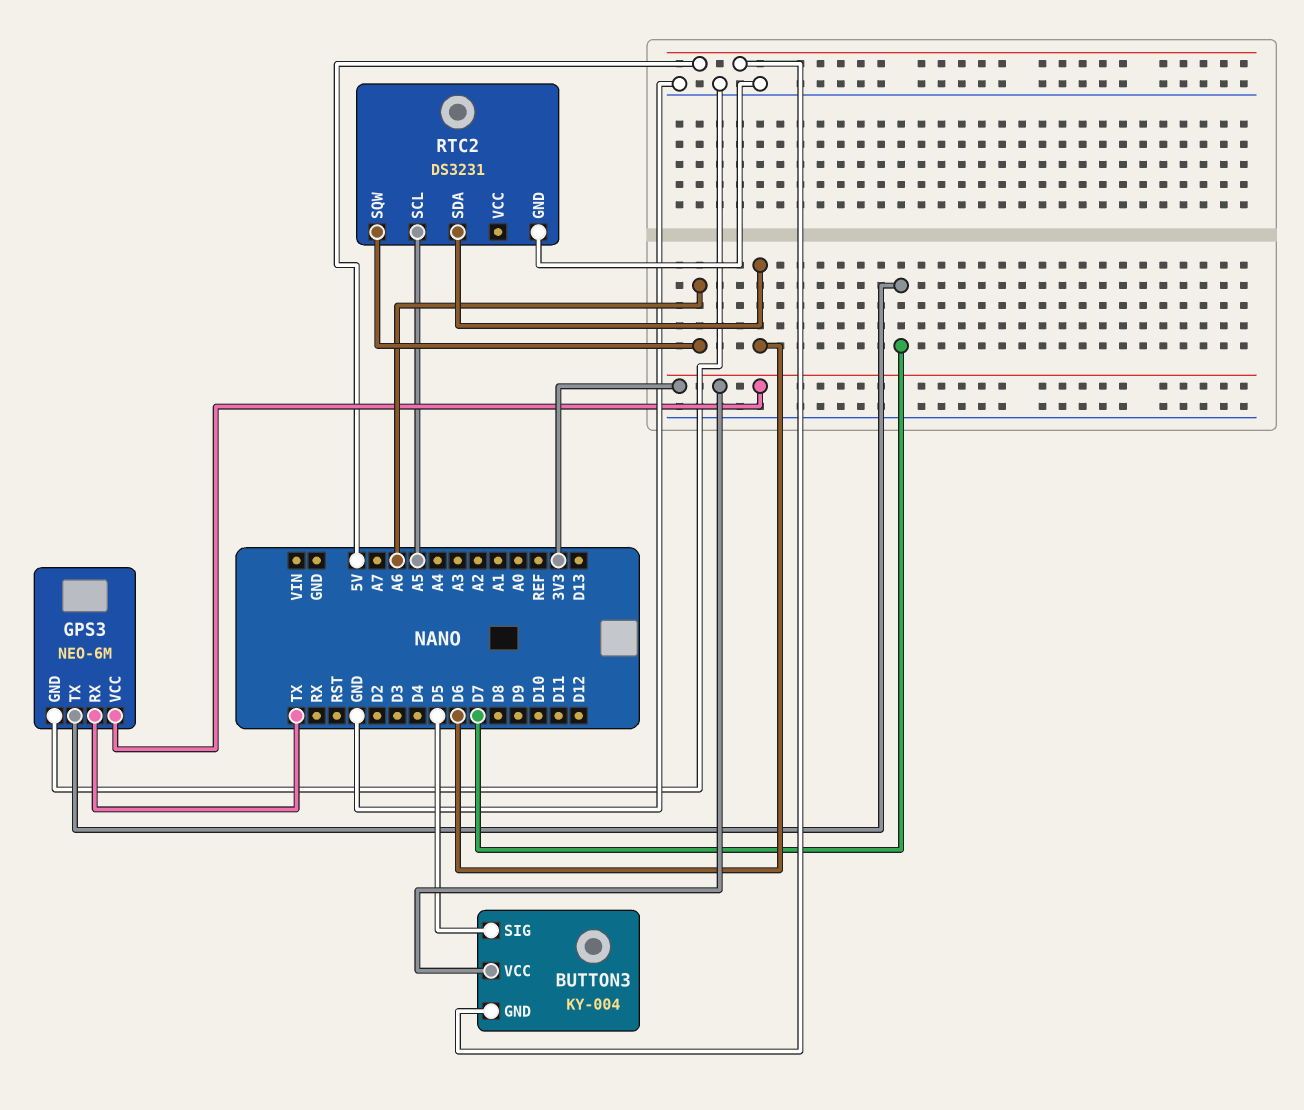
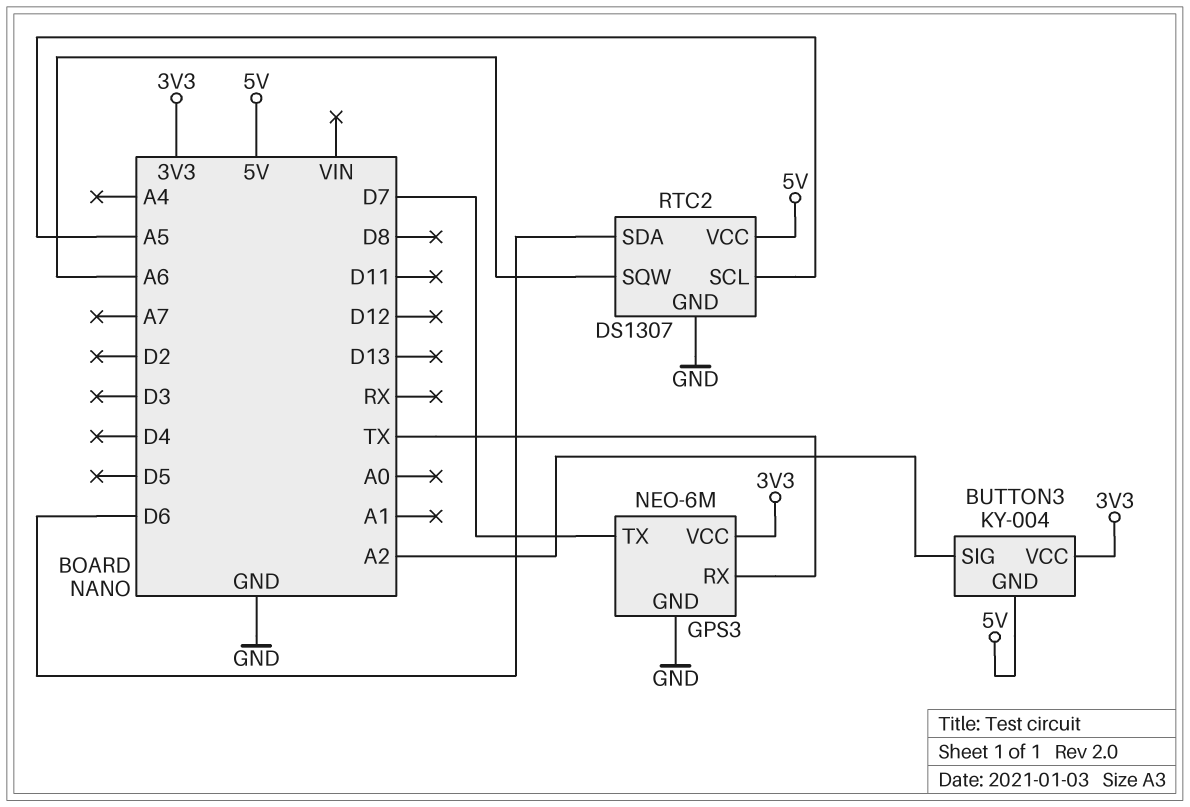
BUTTON3 pin SIG: D5 -> A2
RTC2: DS3231 -> DS1307
RTC2 pin VCC: none -> 5V

